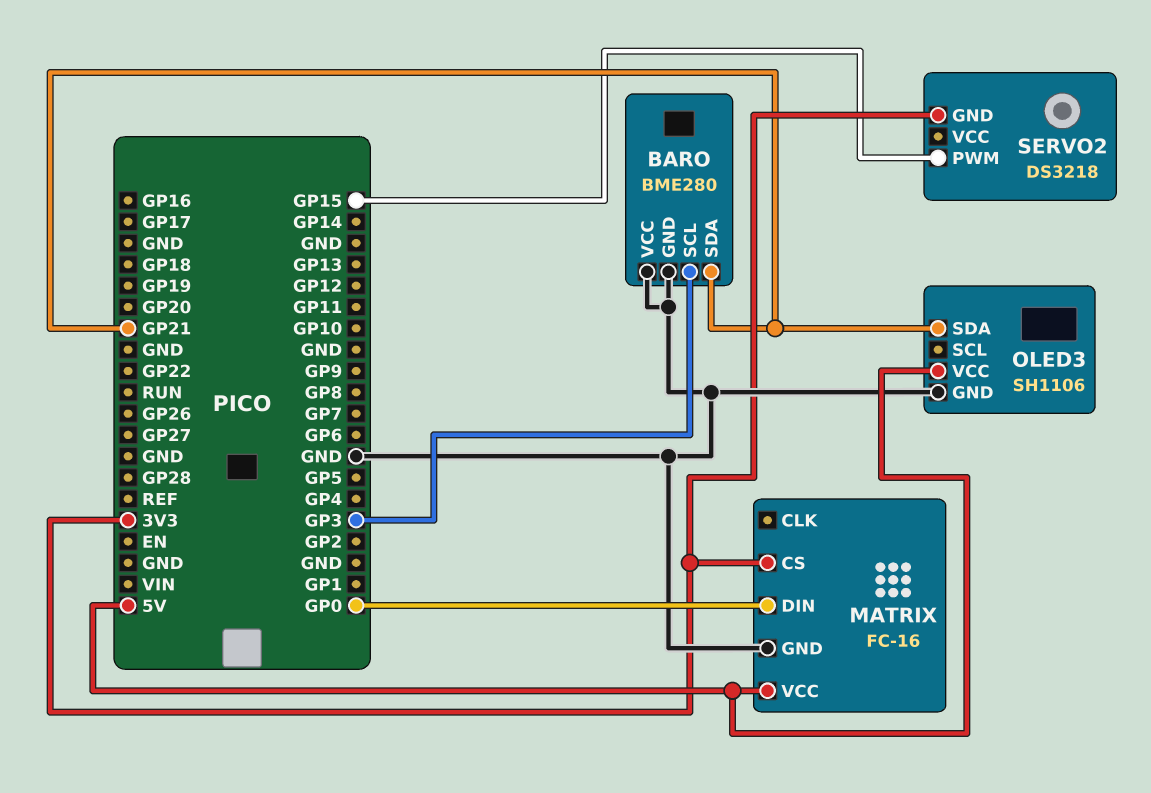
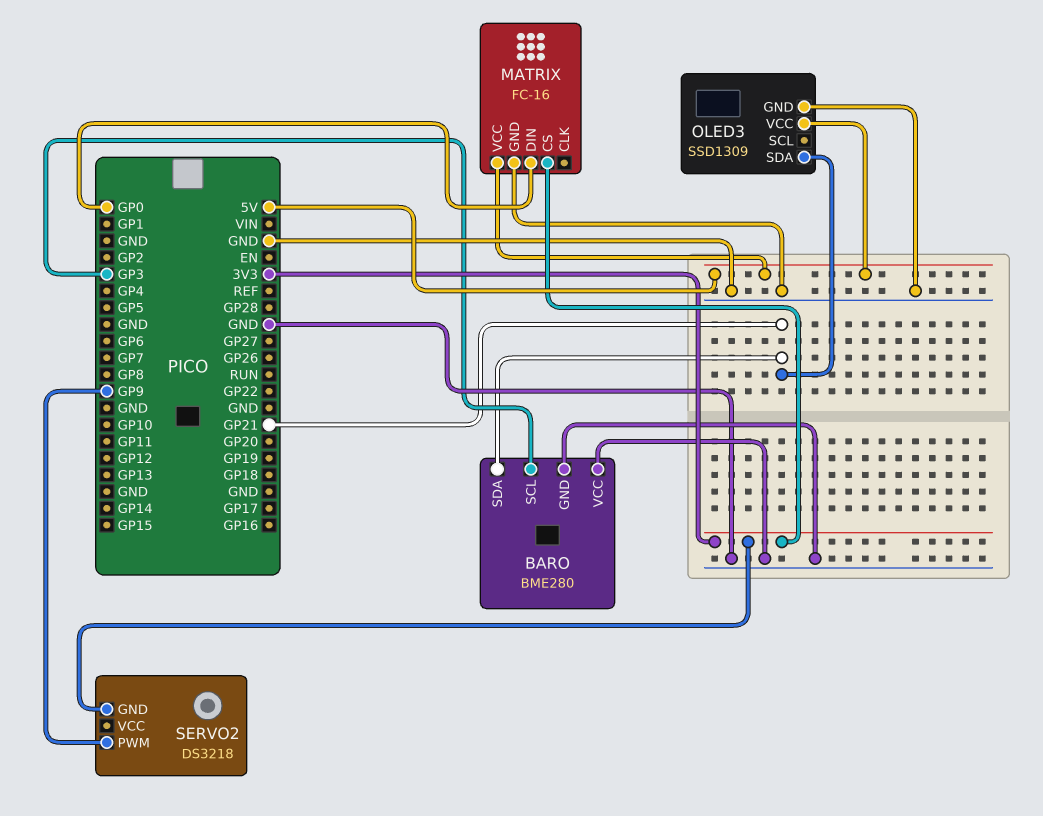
OLED3: SH1106 -> SSD1309
SERVO2 pin PWM: GP15 -> GP9

